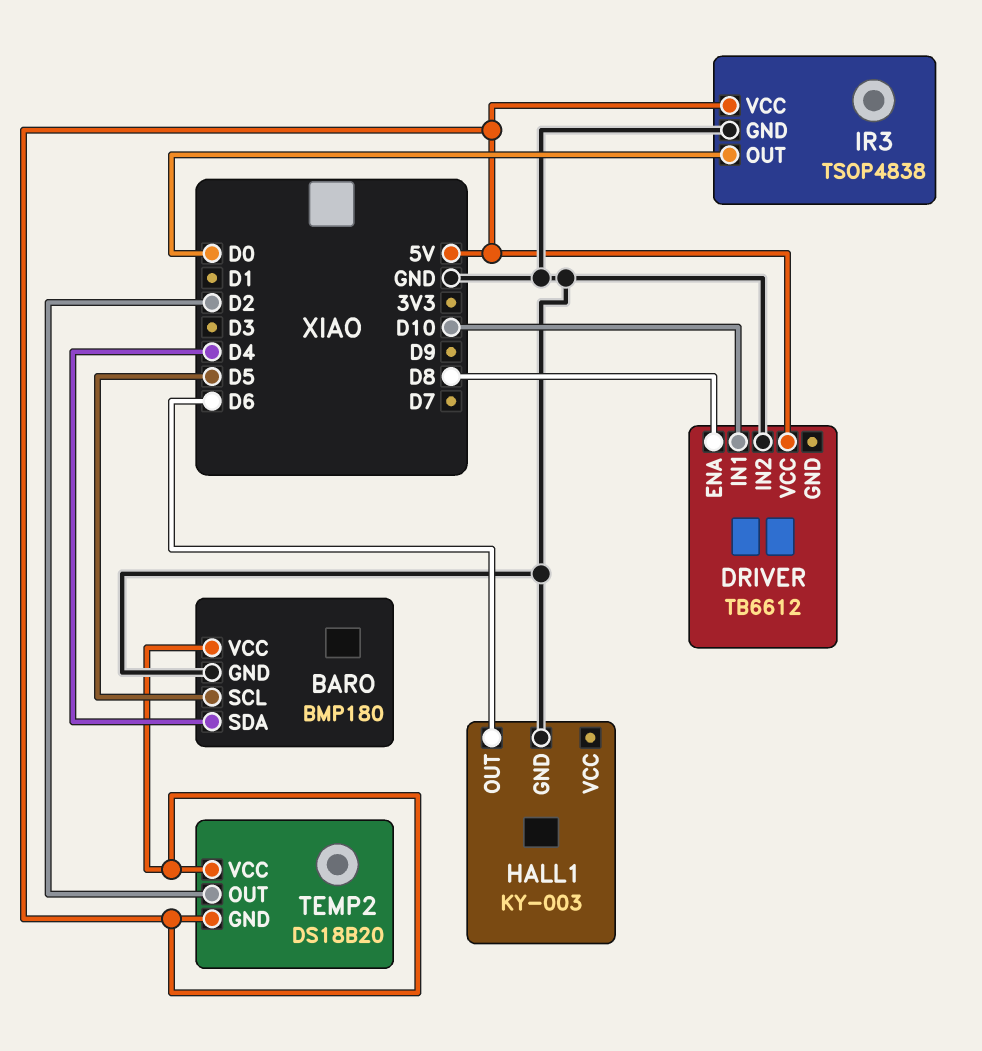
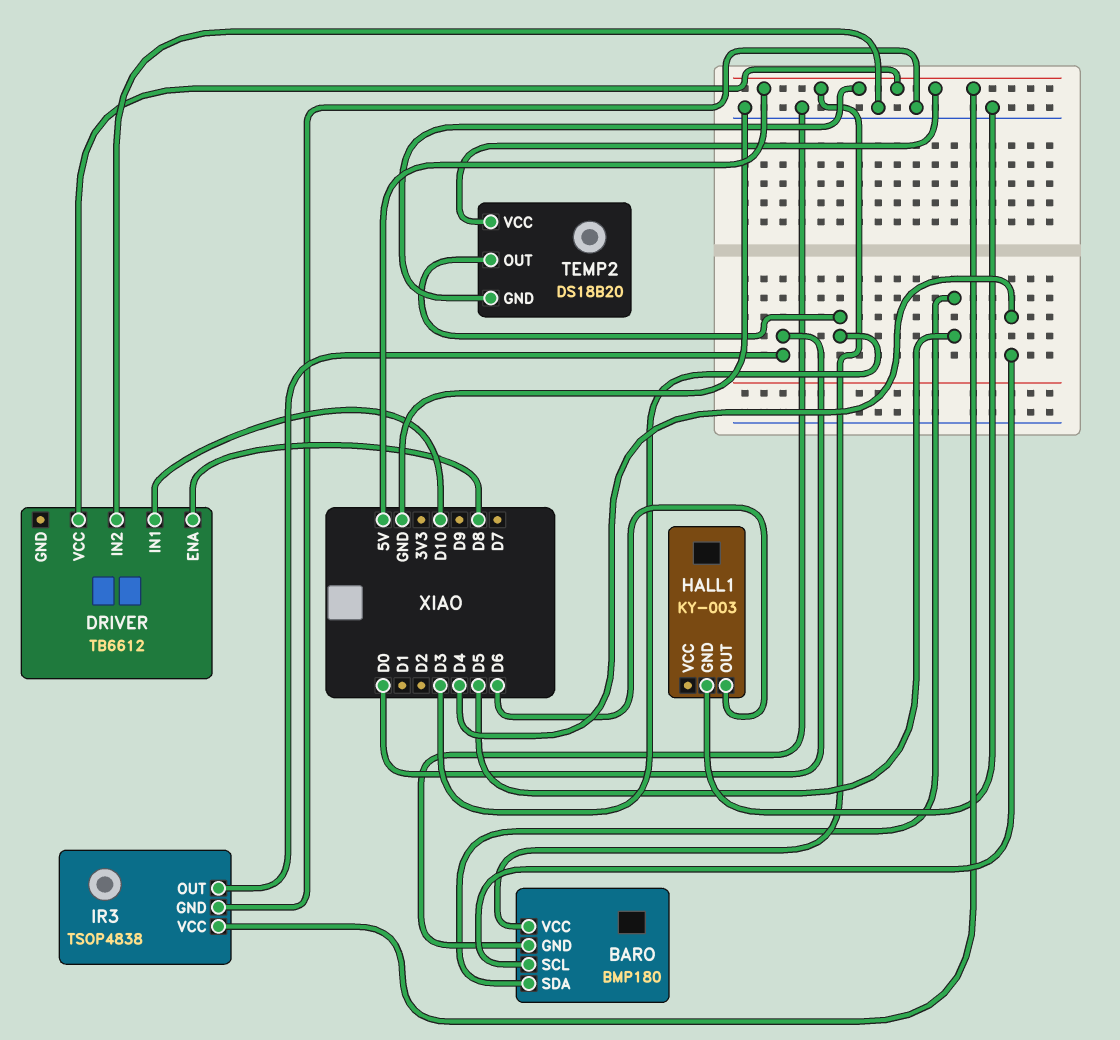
BARO pin SCL: D5 -> D4
BARO pin SDA: D4 -> D5
TEMP2 pin OUT: D2 -> D3

